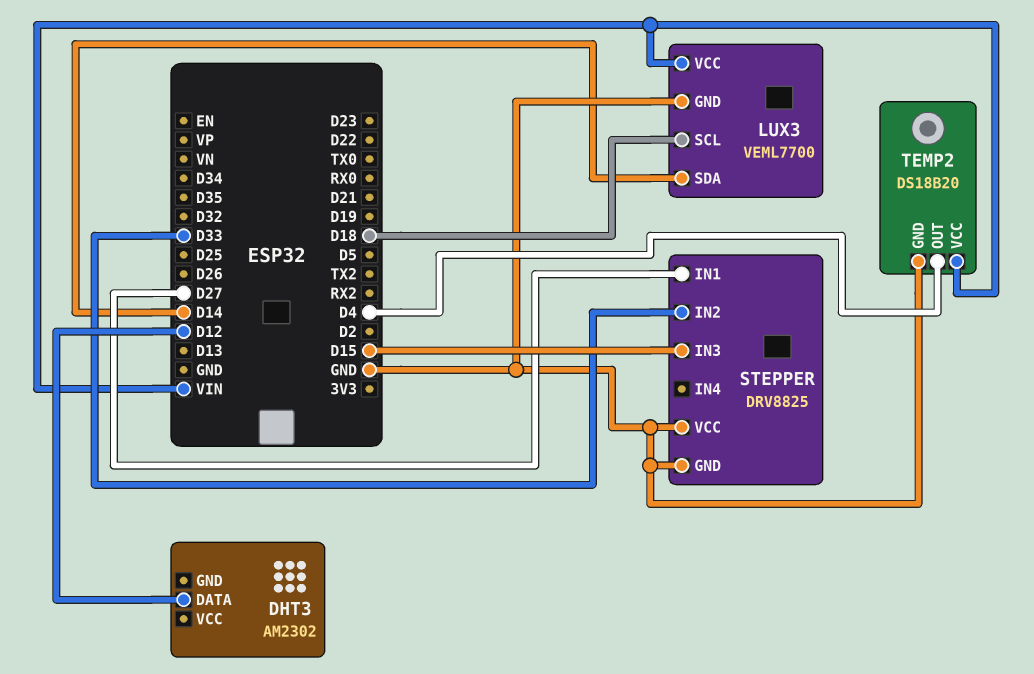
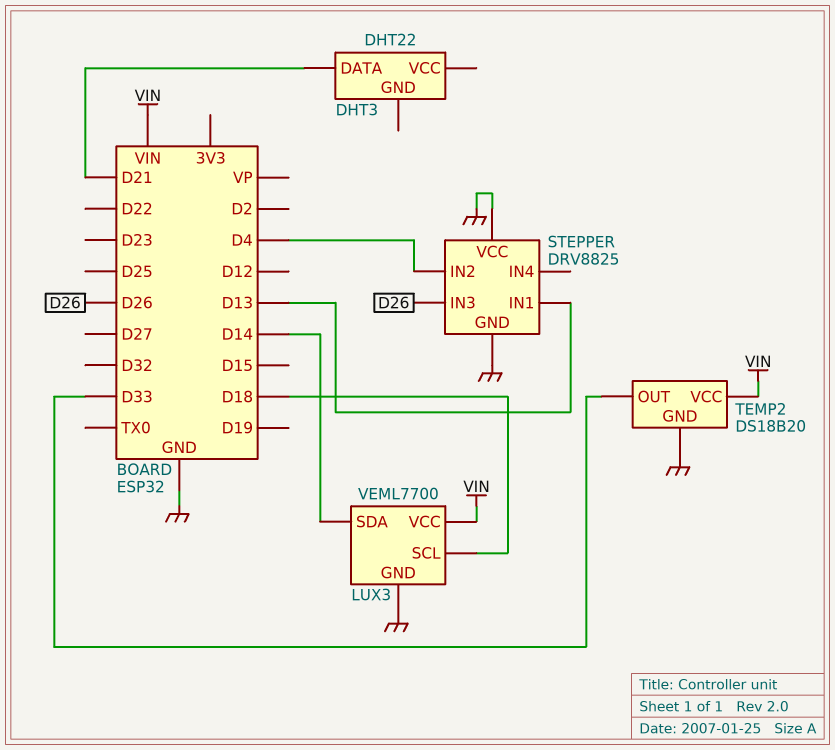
DHT3: AM2302 -> DHT22
DHT3 pin DATA: D12 -> D21
STEPPER pin IN1: D27 -> D13
STEPPER pin IN2: D33 -> D4
STEPPER pin IN3: D15 -> D26
TEMP2 pin OUT: D4 -> D33

